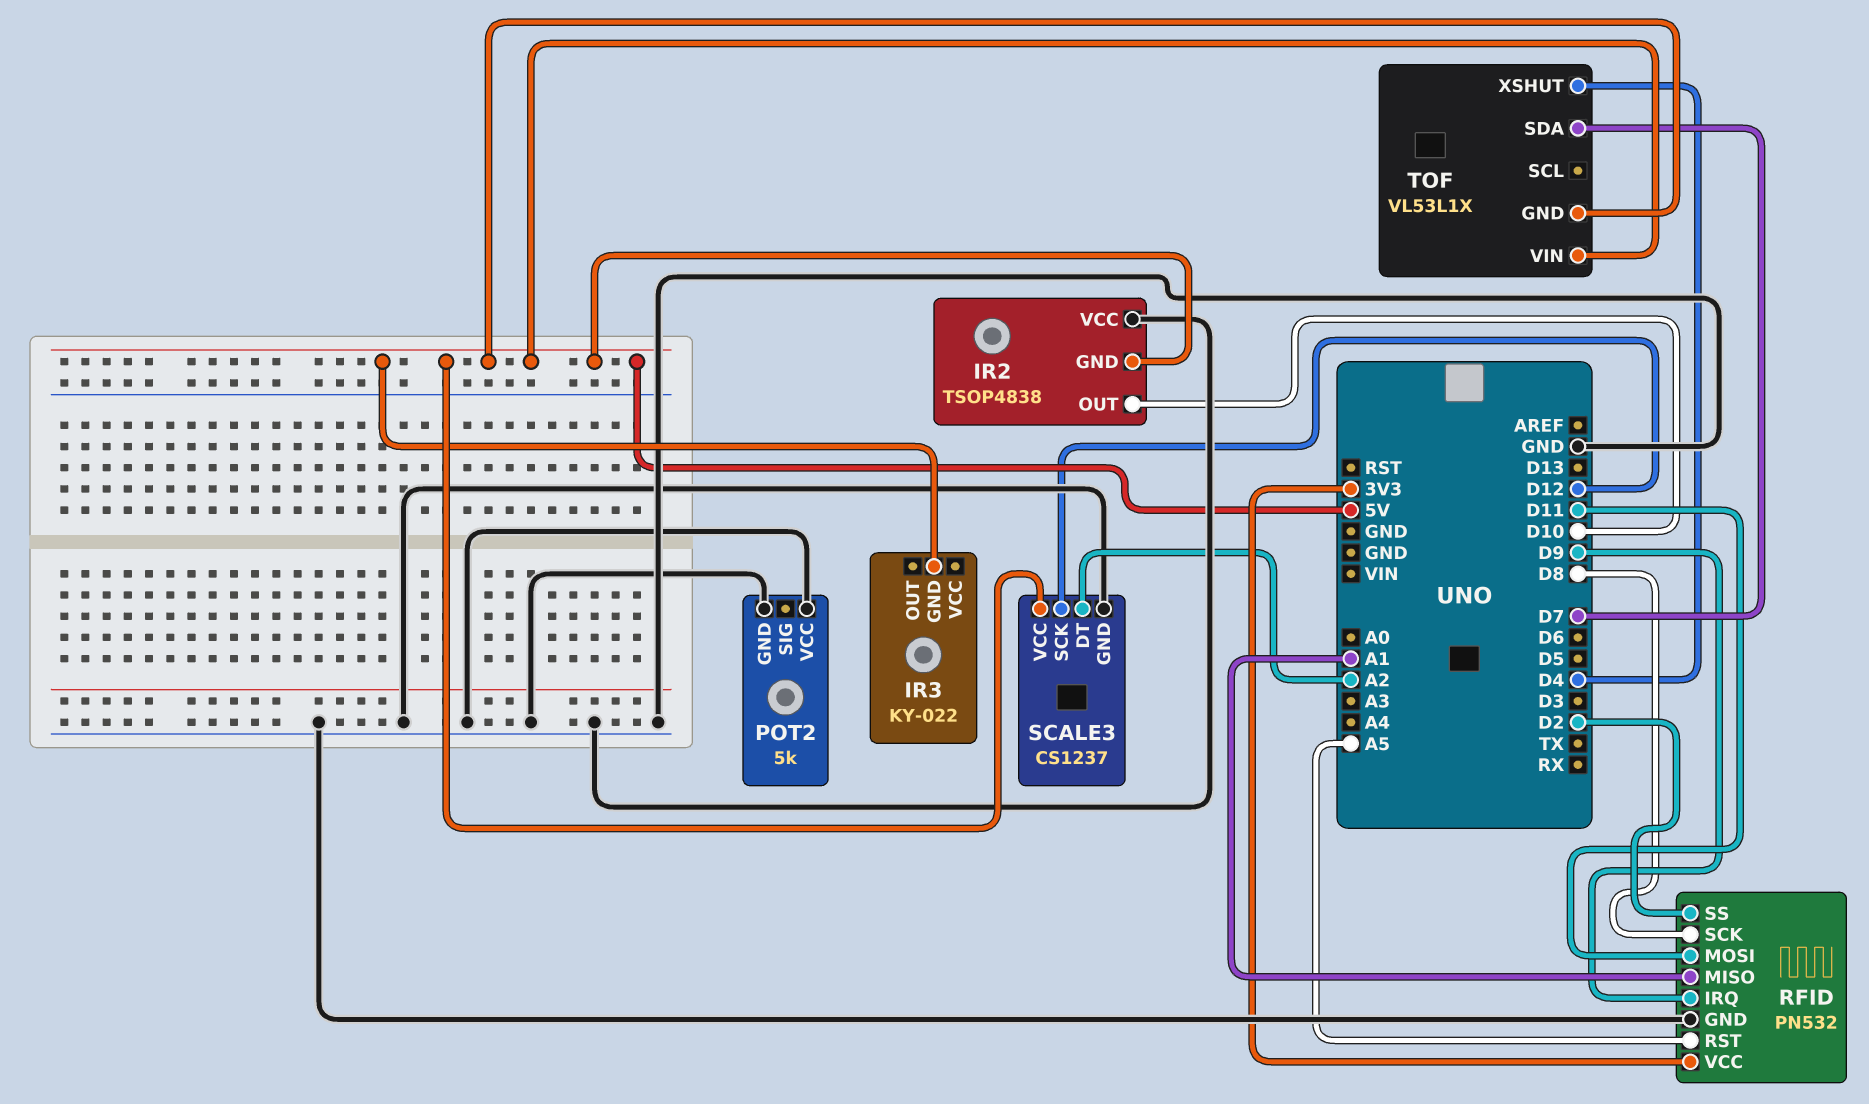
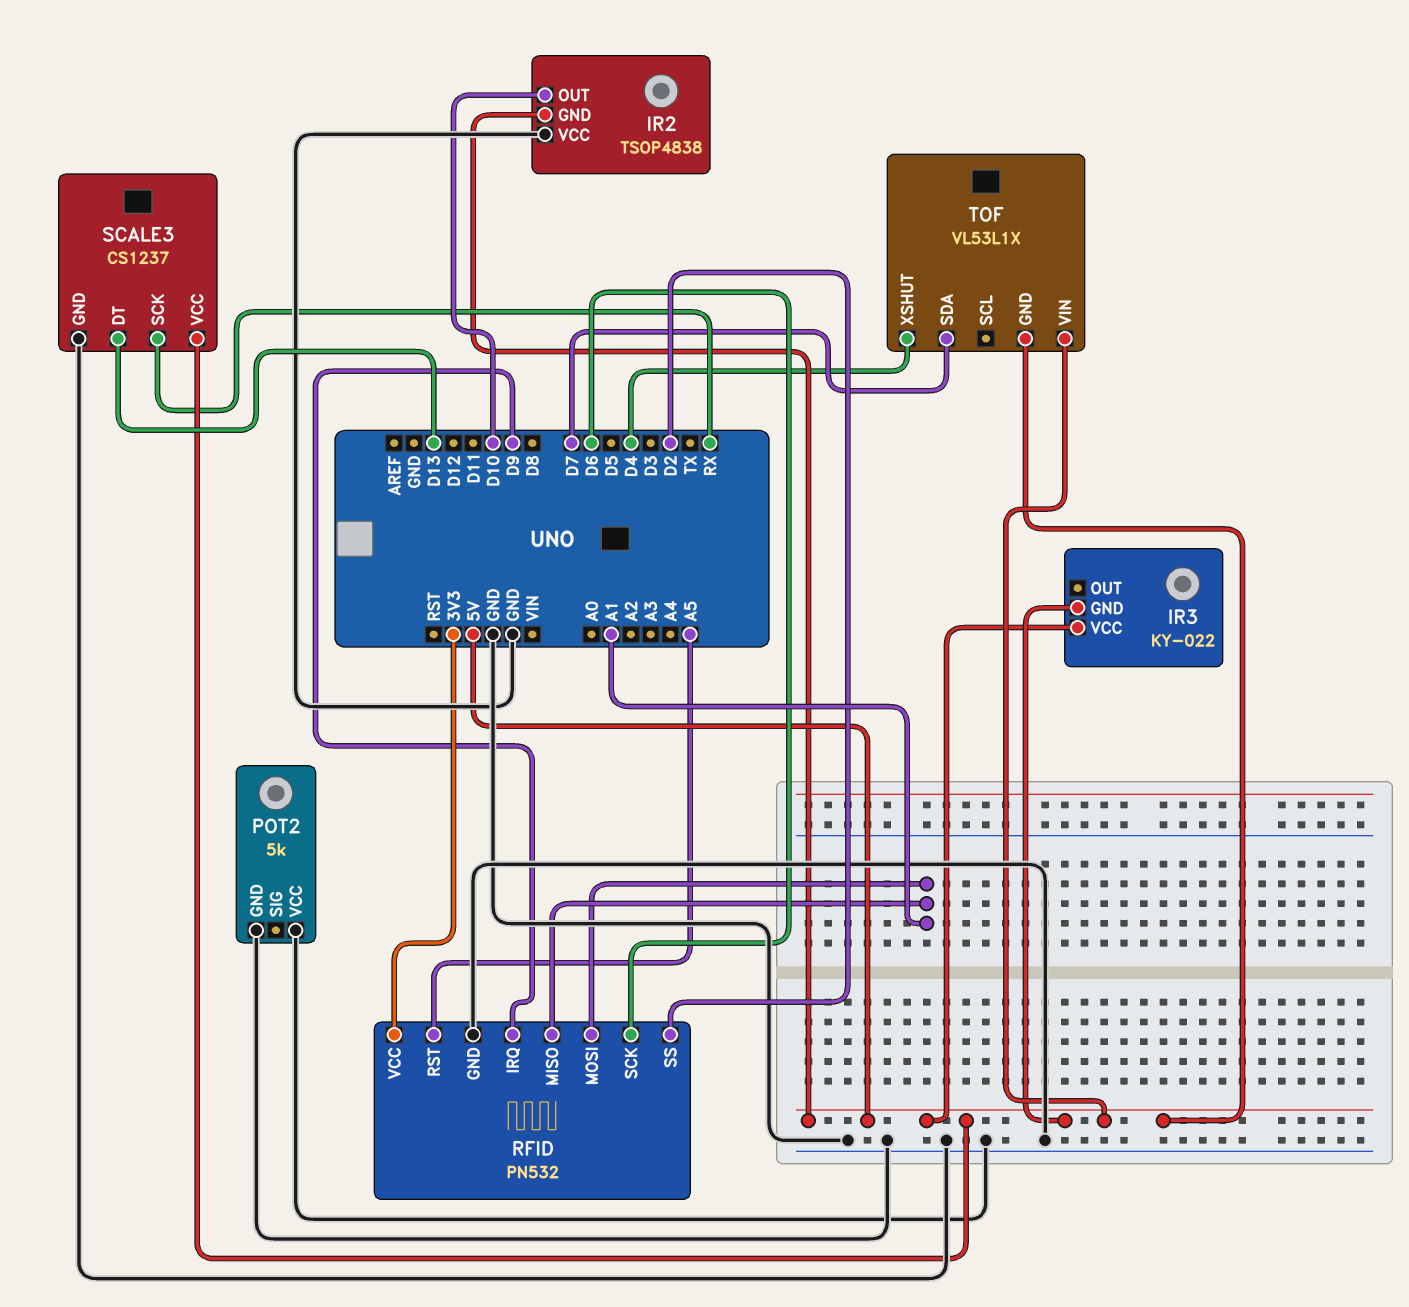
IR3 pin VCC: none -> 5V
RFID pin MOSI: D11 -> A1
RFID pin SCK: D8 -> D6
SCALE3 pin DT: A2 -> D13
SCALE3 pin SCK: D12 -> RX

